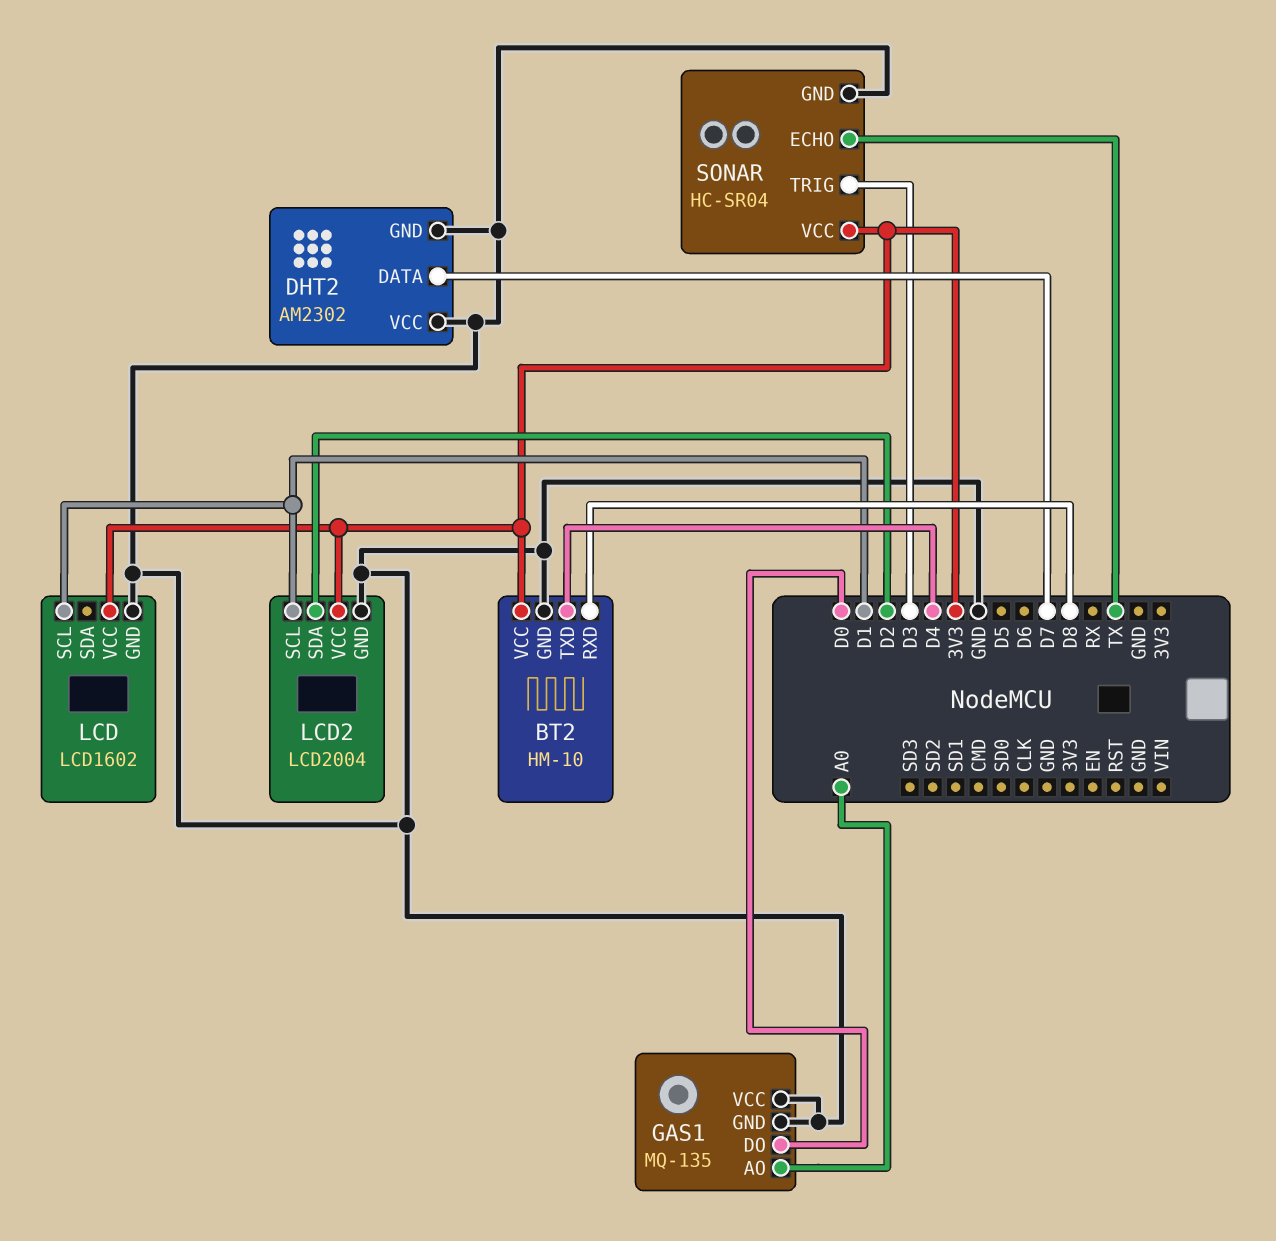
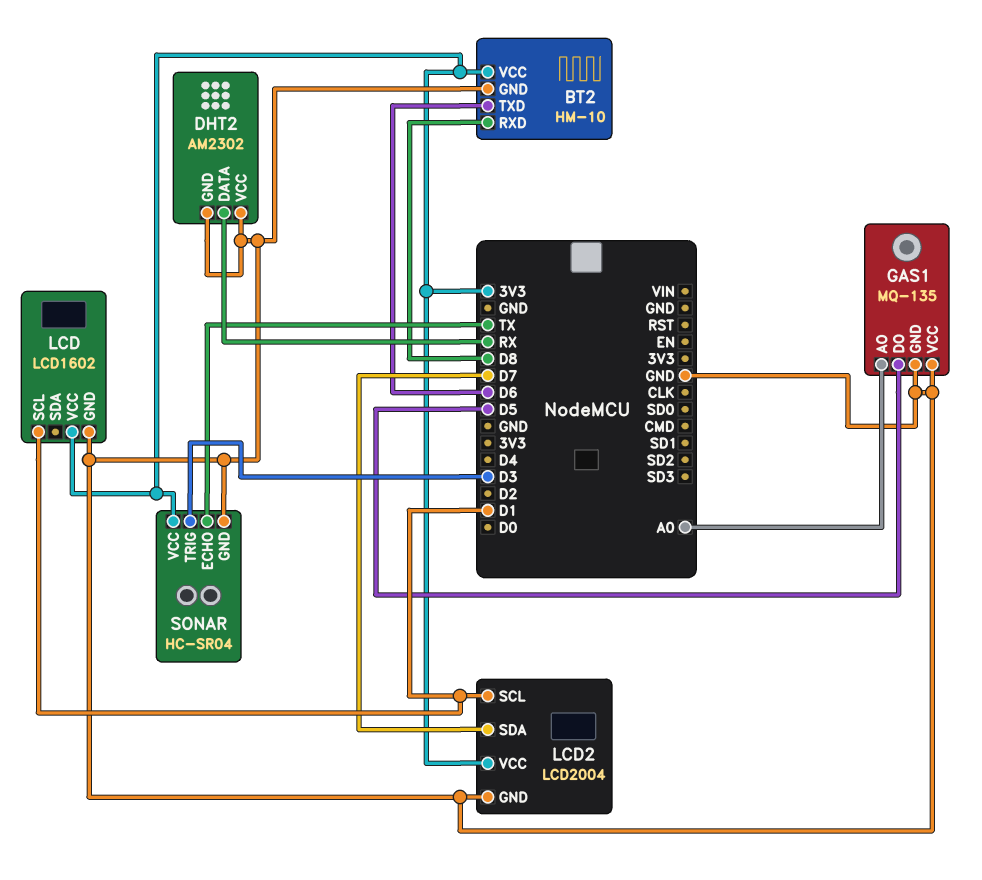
BT2 pin TXD: D4 -> D6
DHT2 pin DATA: D7 -> RX
GAS1 pin DO: D0 -> D5
LCD2 pin SDA: D2 -> D7

